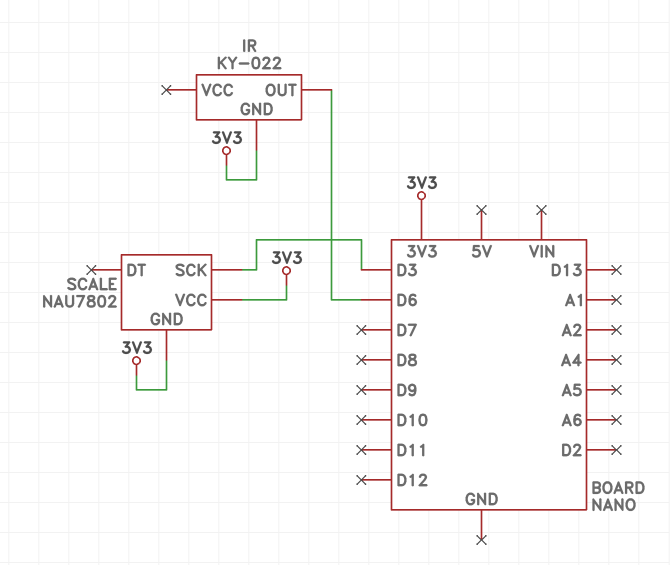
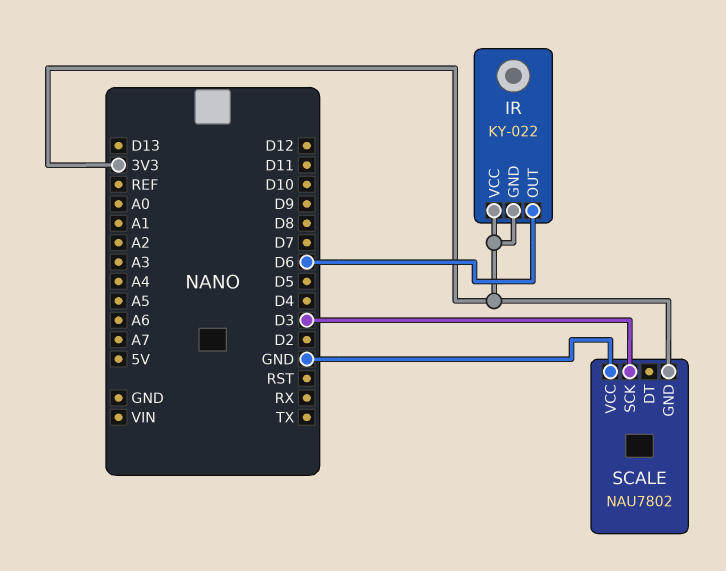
IR pin VCC: none -> 3V3
SCALE pin VCC: 3V3 -> GND

